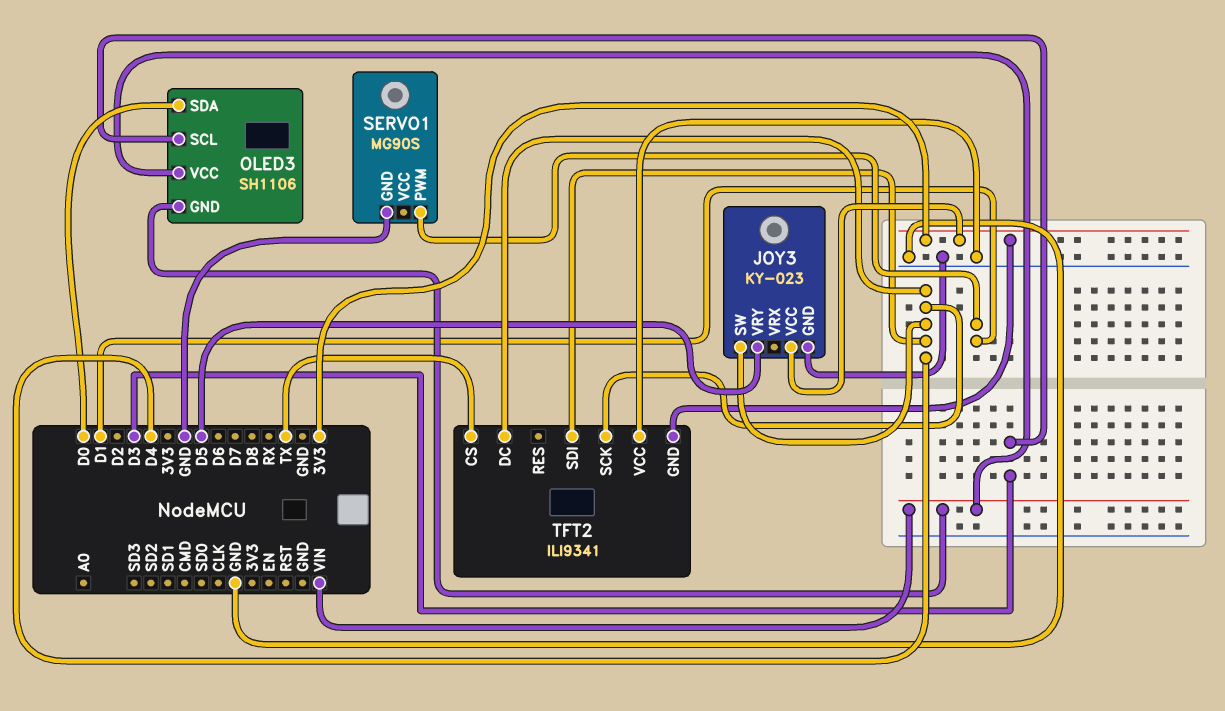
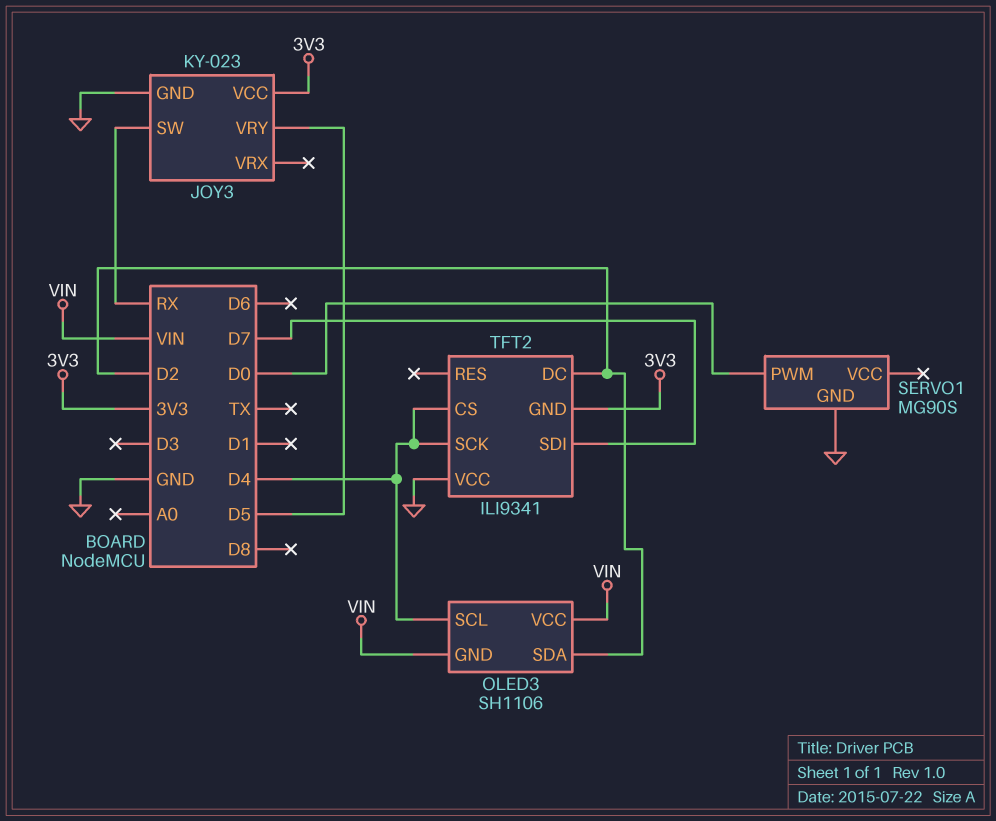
JOY3 pin SW: D4 -> RX
OLED3 pin SCL: D3 -> D4
OLED3 pin SDA: D0 -> D2
SERVO1 pin PWM: D1 -> D0
TFT2 pin CS: TX -> D4
TFT2 pin DC: D4 -> D2
TFT2 pin SDI: D4 -> D7

